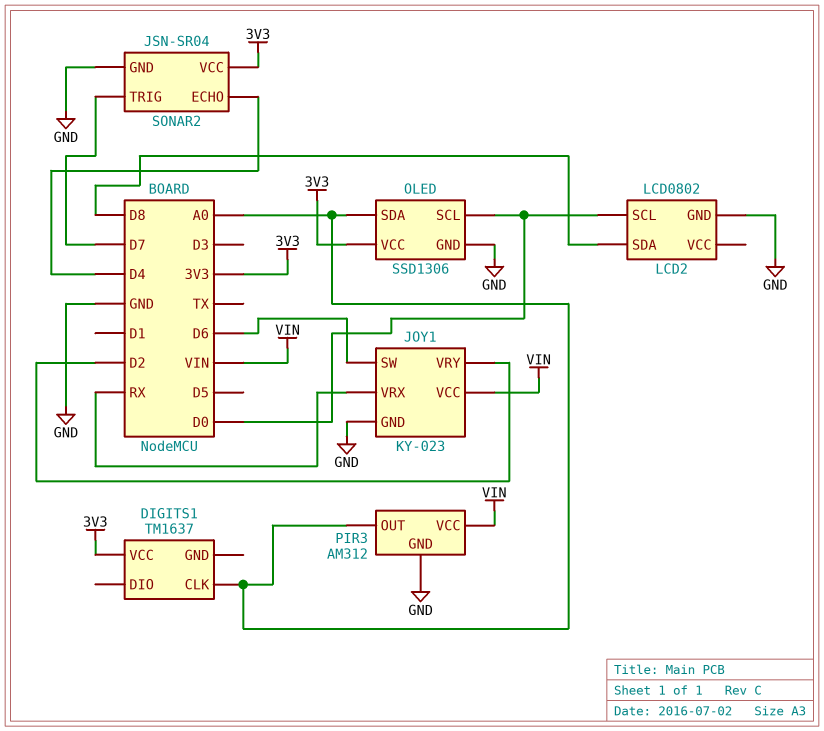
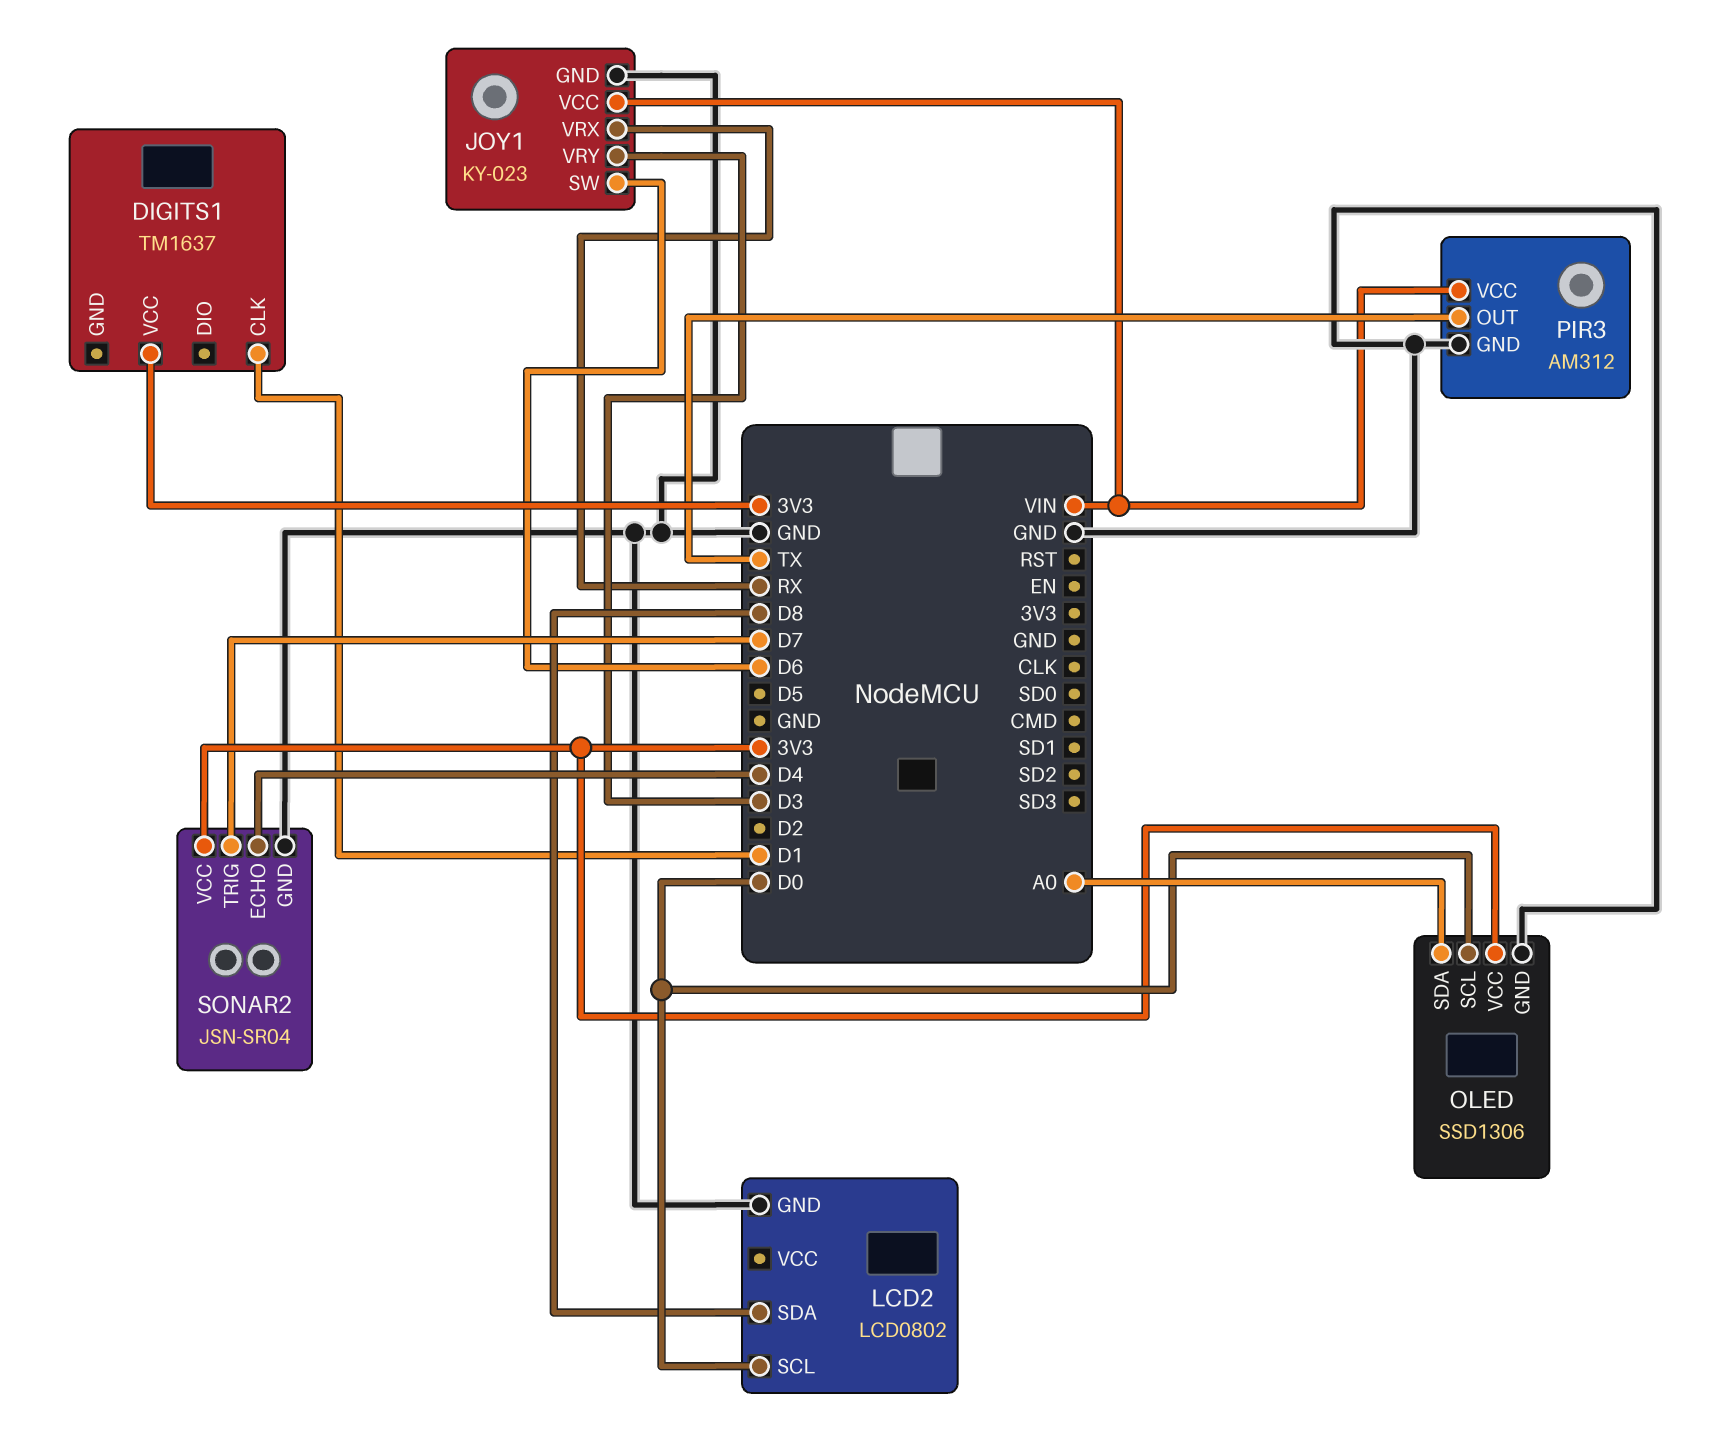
DIGITS1 pin CLK: A0 -> D1
JOY1 pin VRY: D2 -> D3
PIR3 pin OUT: A0 -> TX

